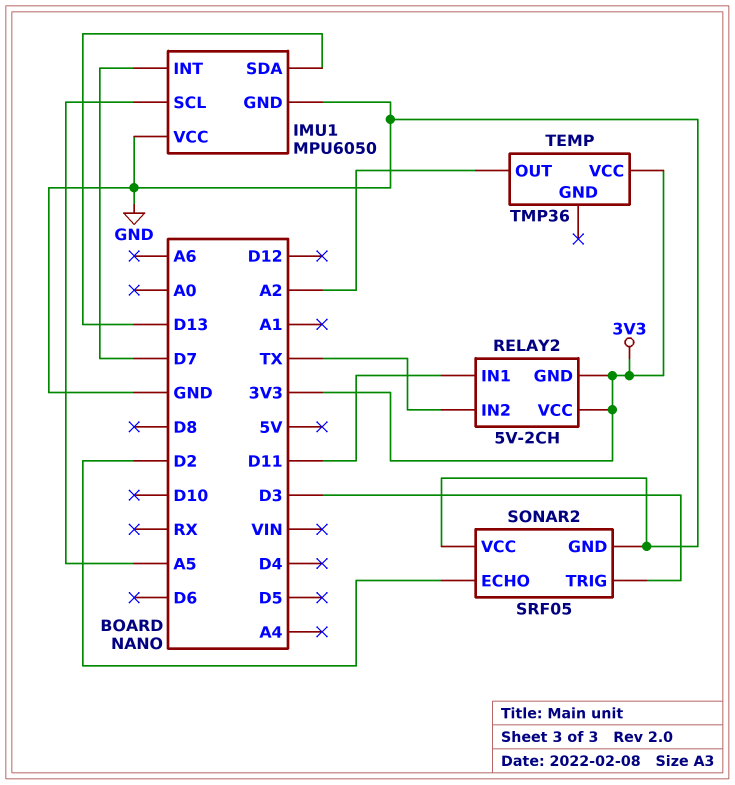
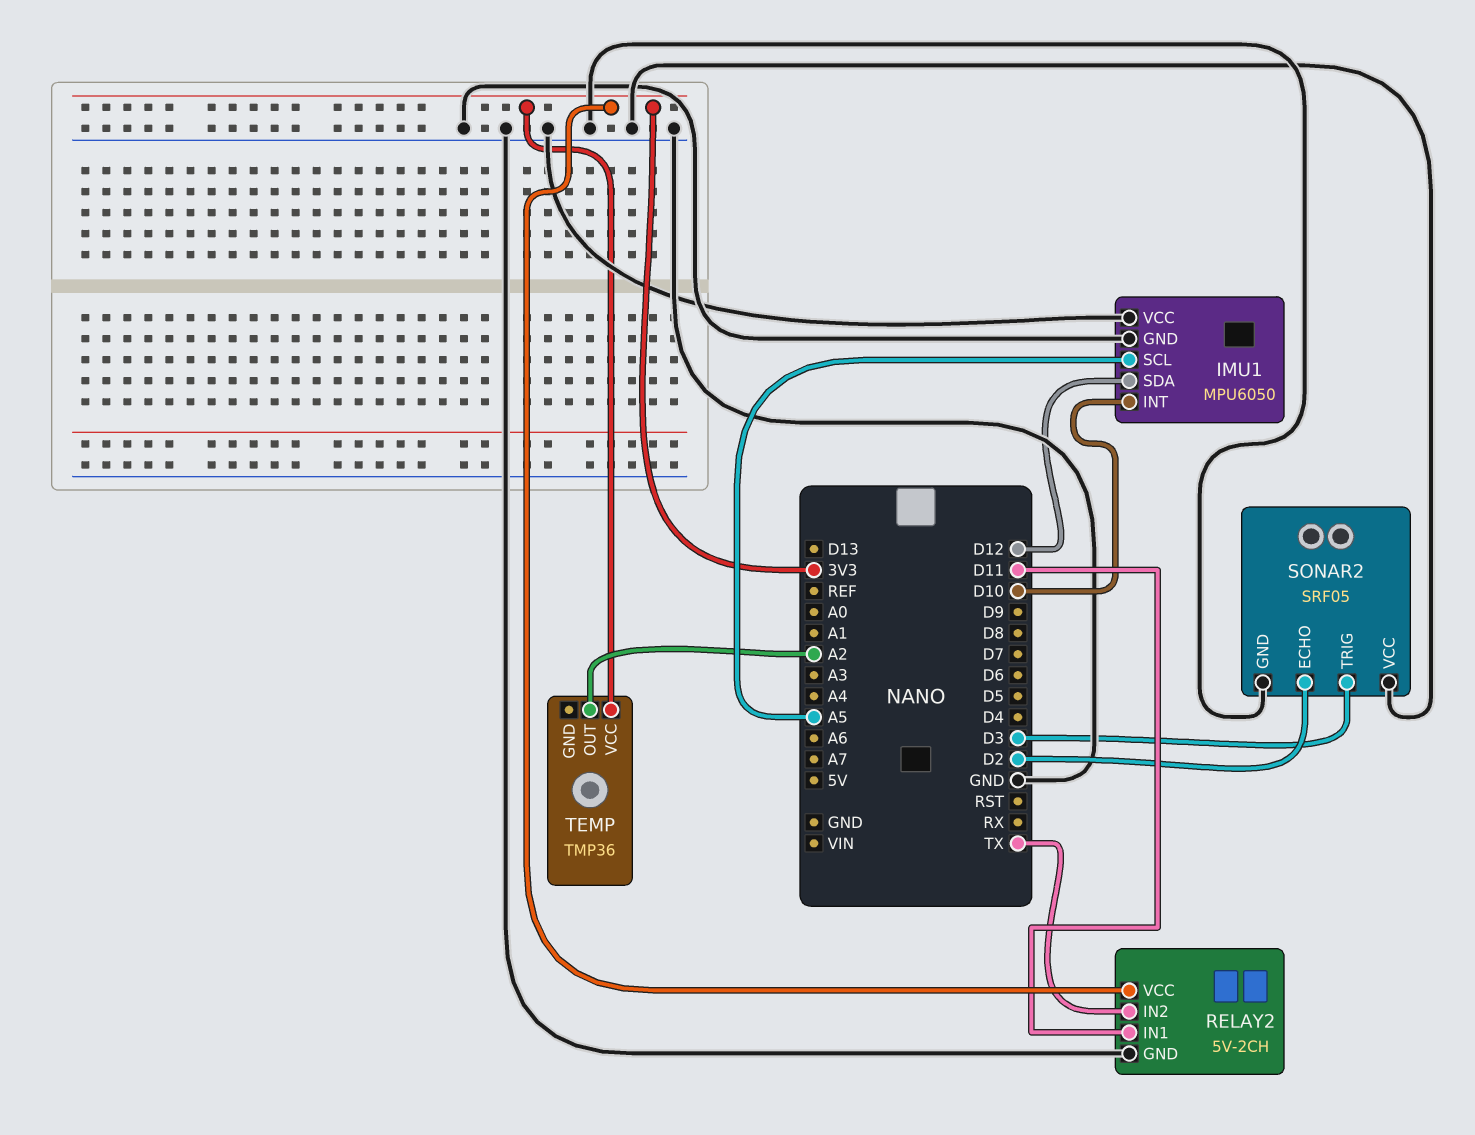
IMU1 pin INT: D7 -> D10
IMU1 pin SDA: D13 -> D12
RELAY2 pin GND: 3V3 -> GND

